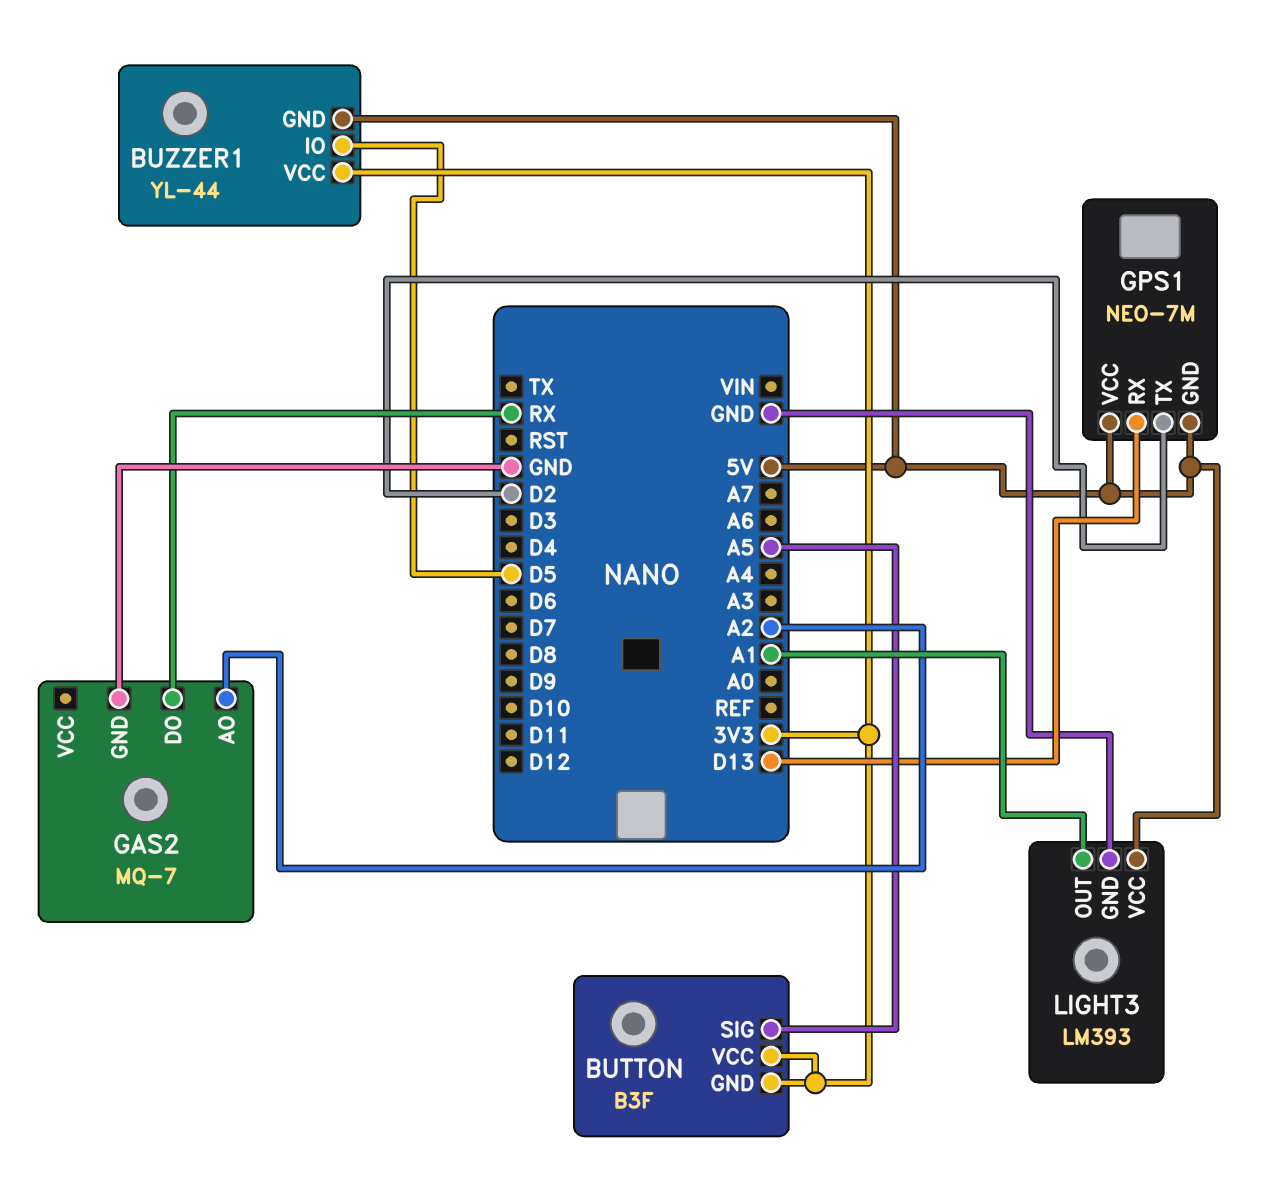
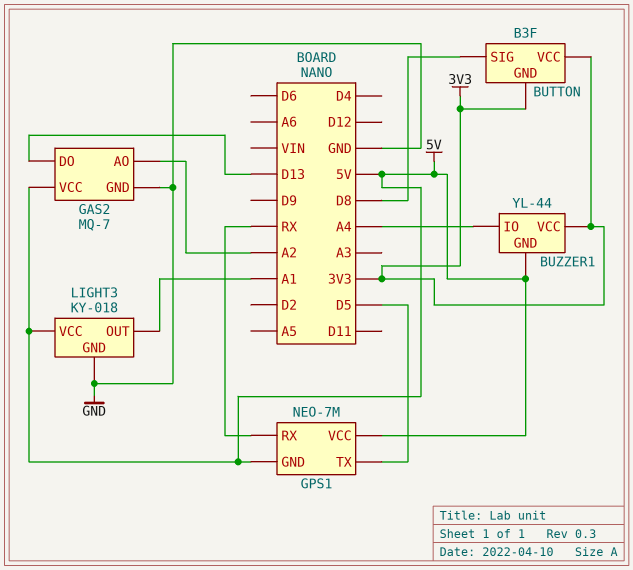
BUTTON pin SIG: A5 -> D8
BUZZER1 pin IO: D5 -> A4
GAS2 pin DO: RX -> D13
GAS2 pin VCC: none -> 5V
GPS1 pin RX: D13 -> RX
GPS1 pin TX: D2 -> D5
LIGHT3: LM393 -> KY-018

